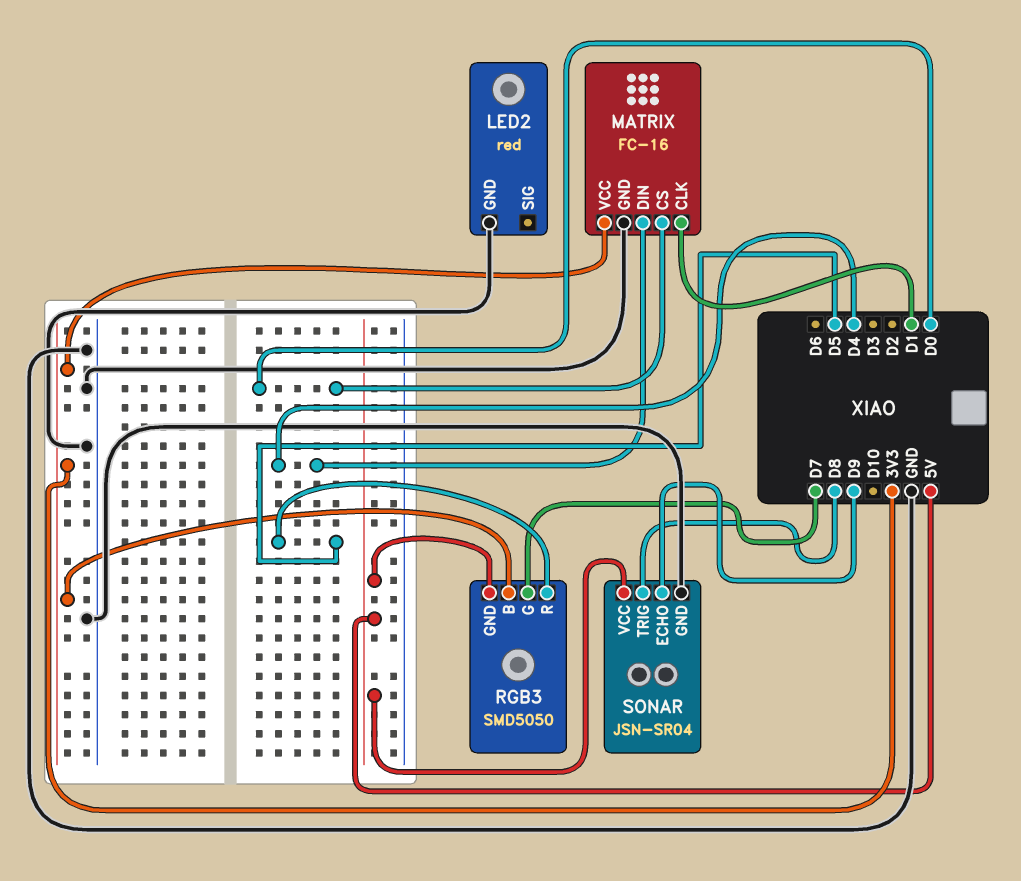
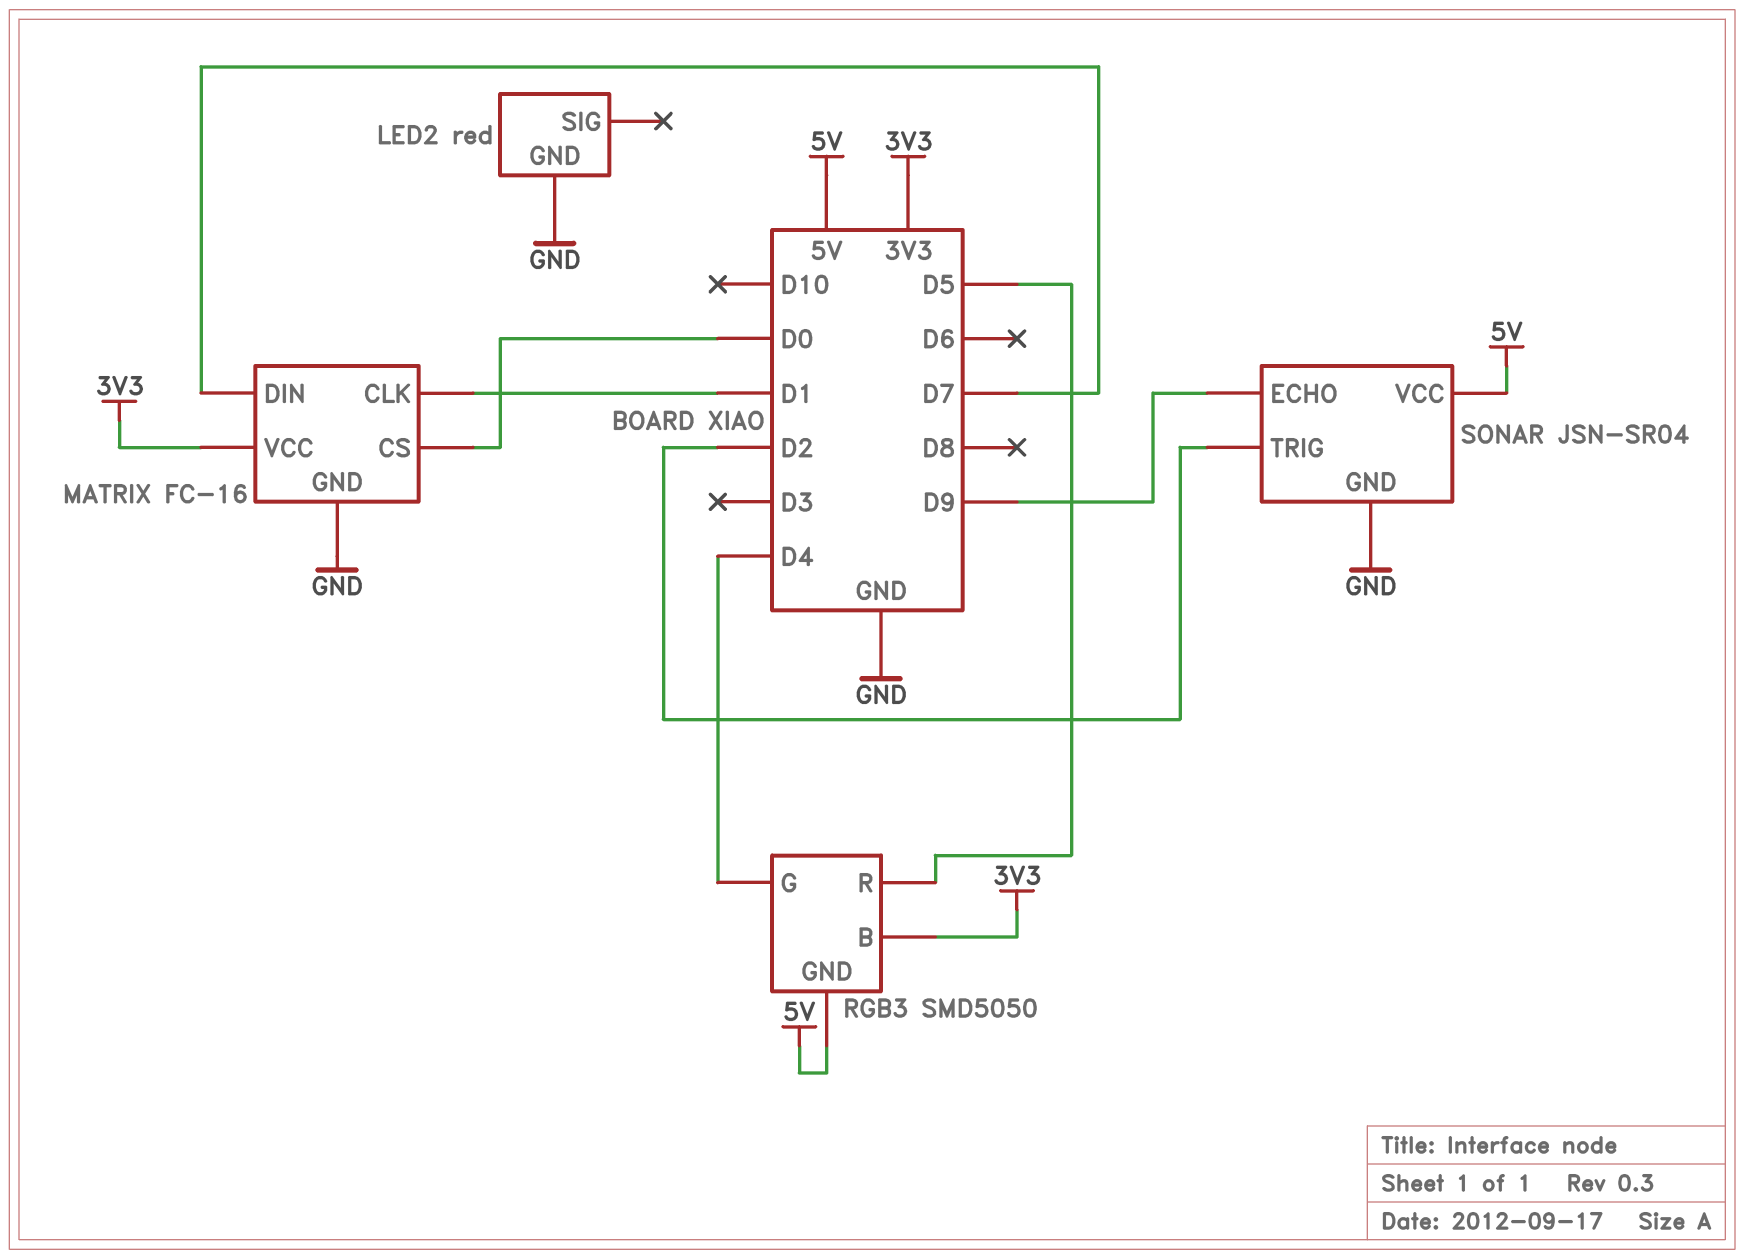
MATRIX pin DIN: D4 -> D7
RGB3 pin G: D7 -> D4
SONAR pin TRIG: D8 -> D2

